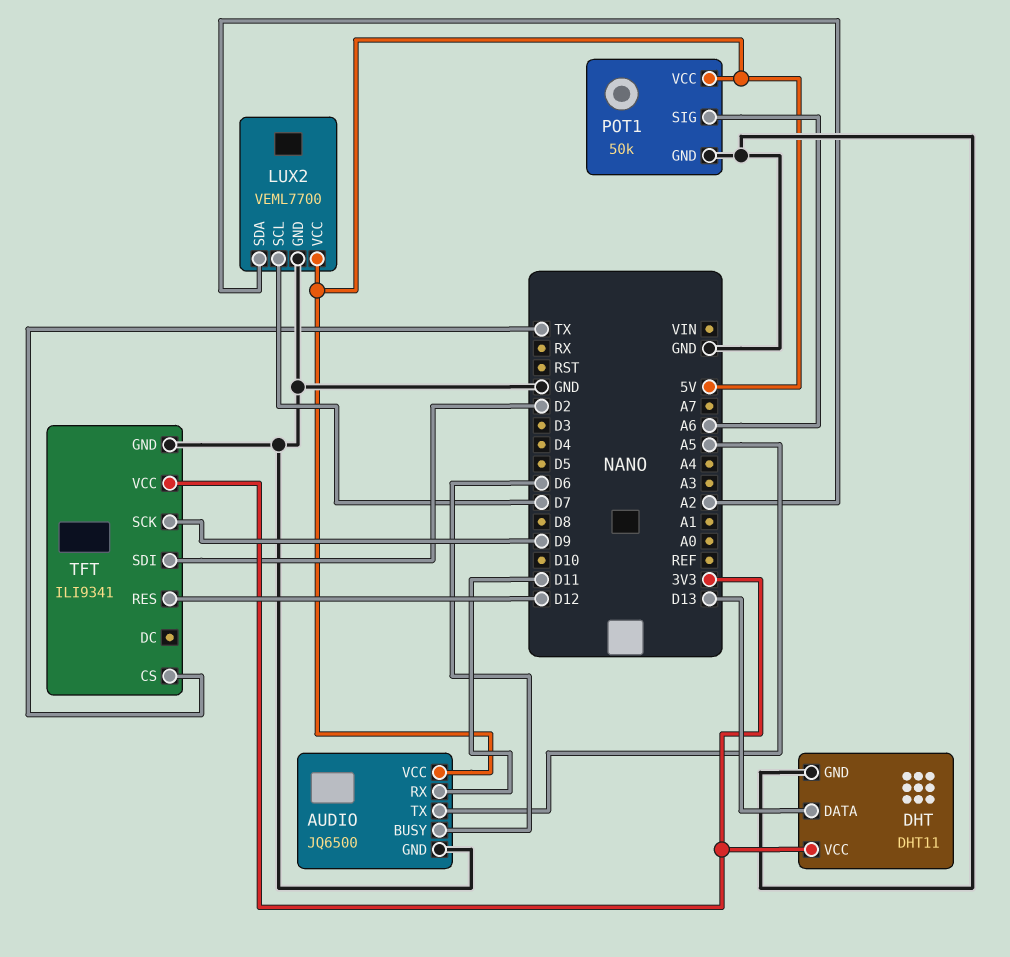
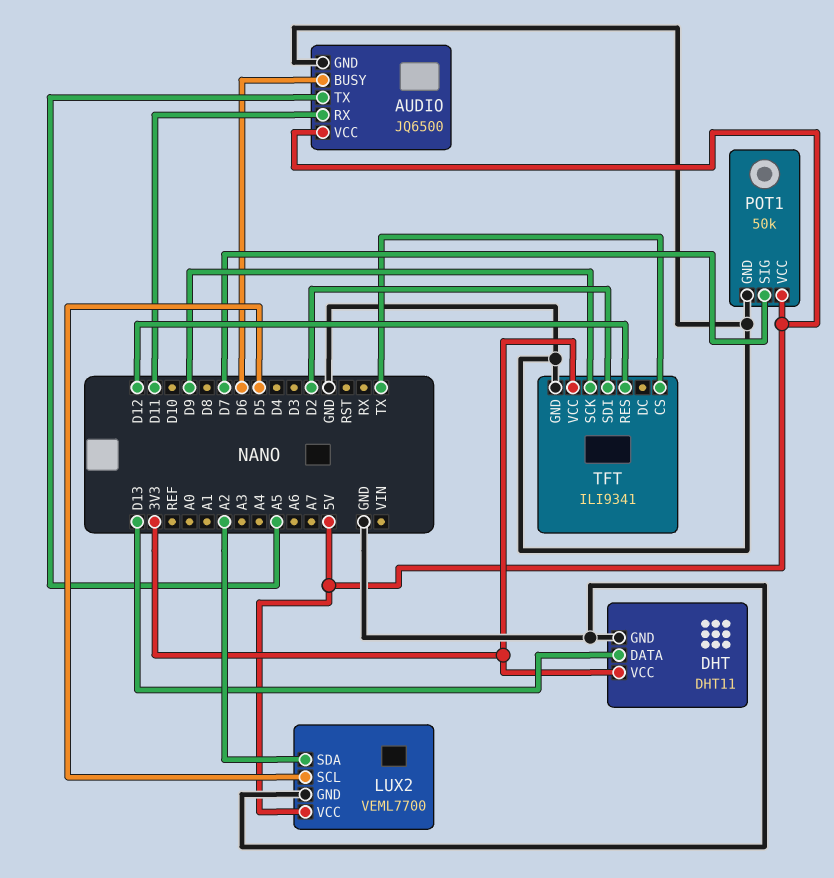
LUX2 pin SCL: D7 -> D5
POT1 pin SIG: A6 -> D7

